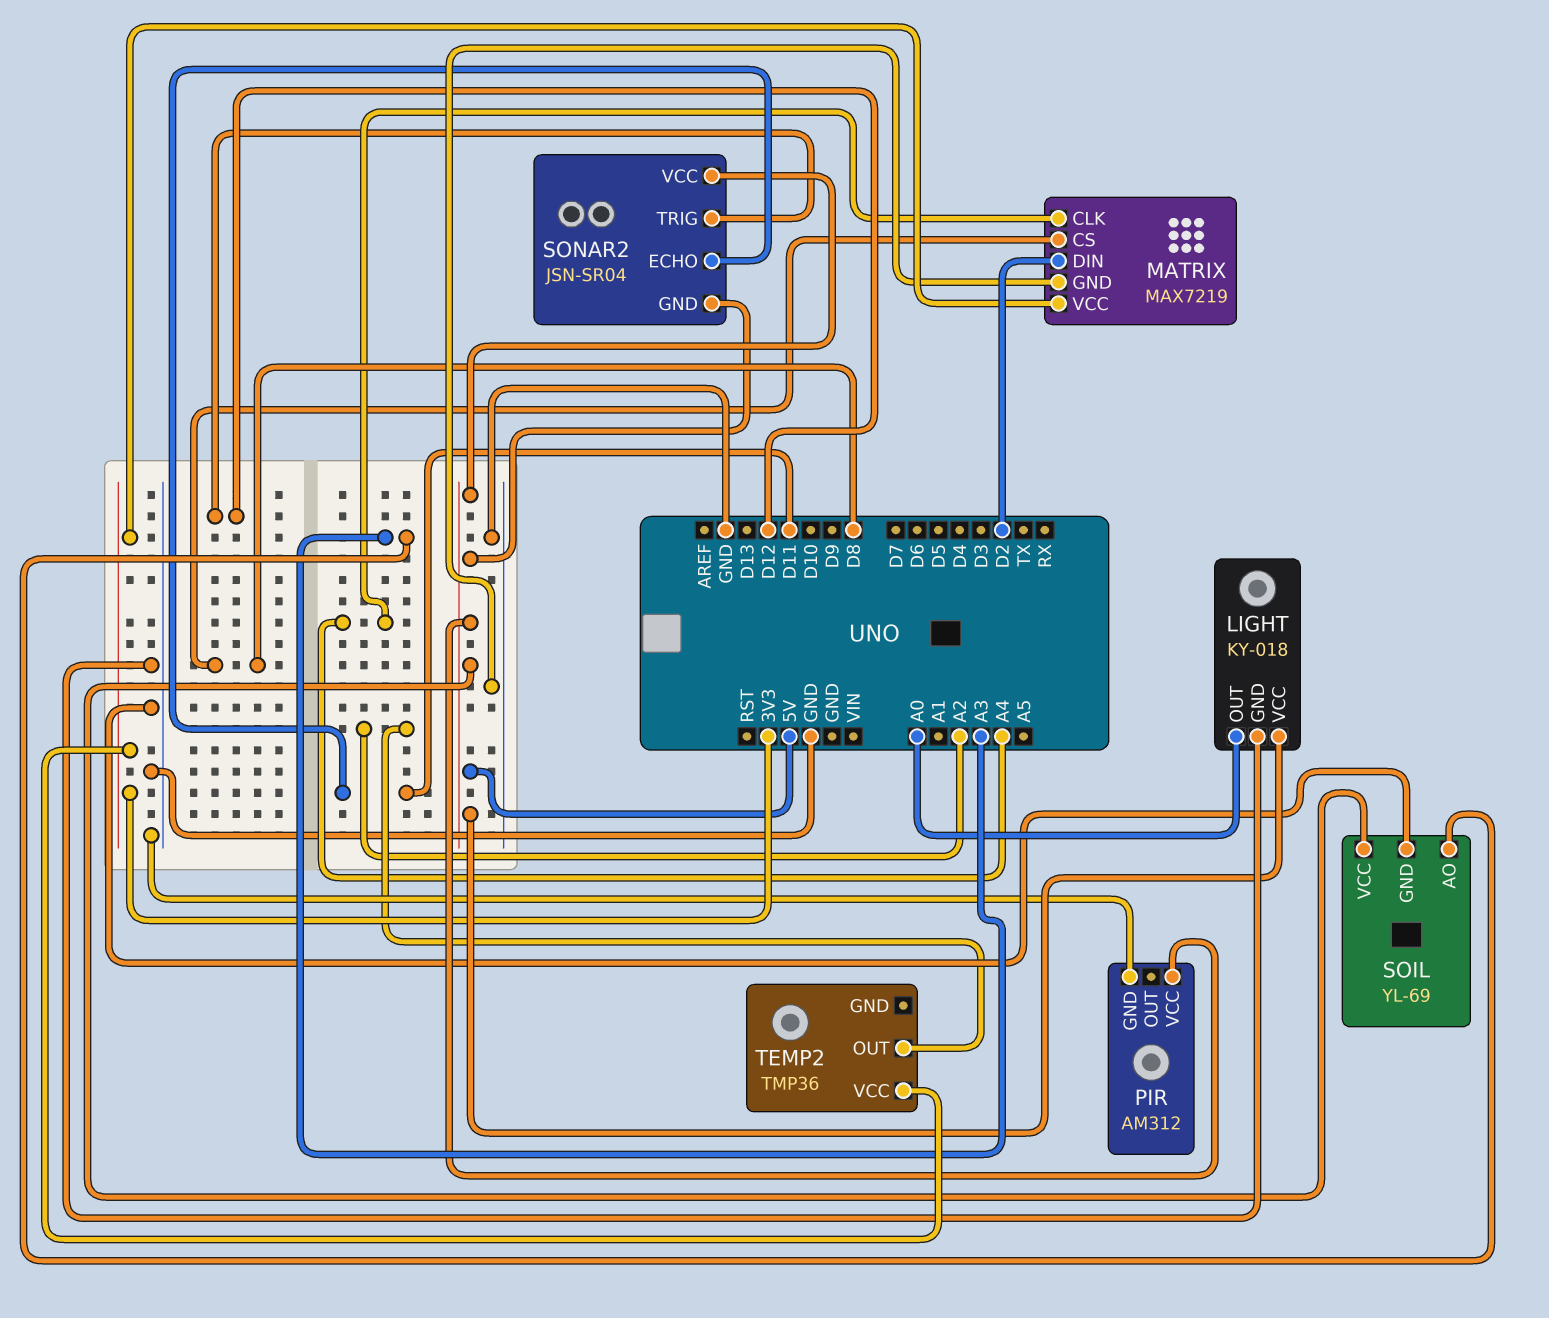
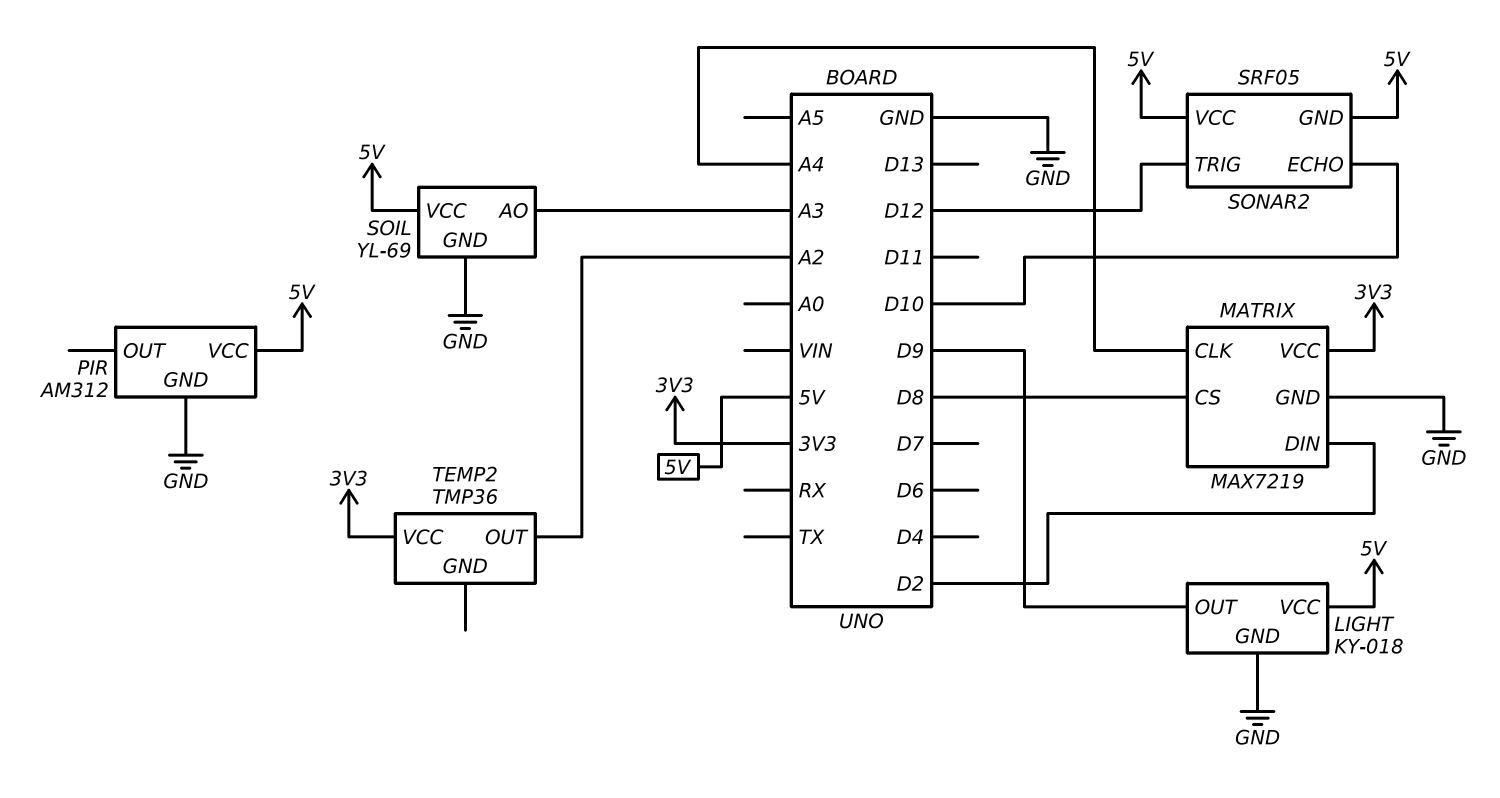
LIGHT pin OUT: A0 -> D9
SONAR2: JSN-SR04 -> SRF05
SONAR2 pin ECHO: D11 -> D10

